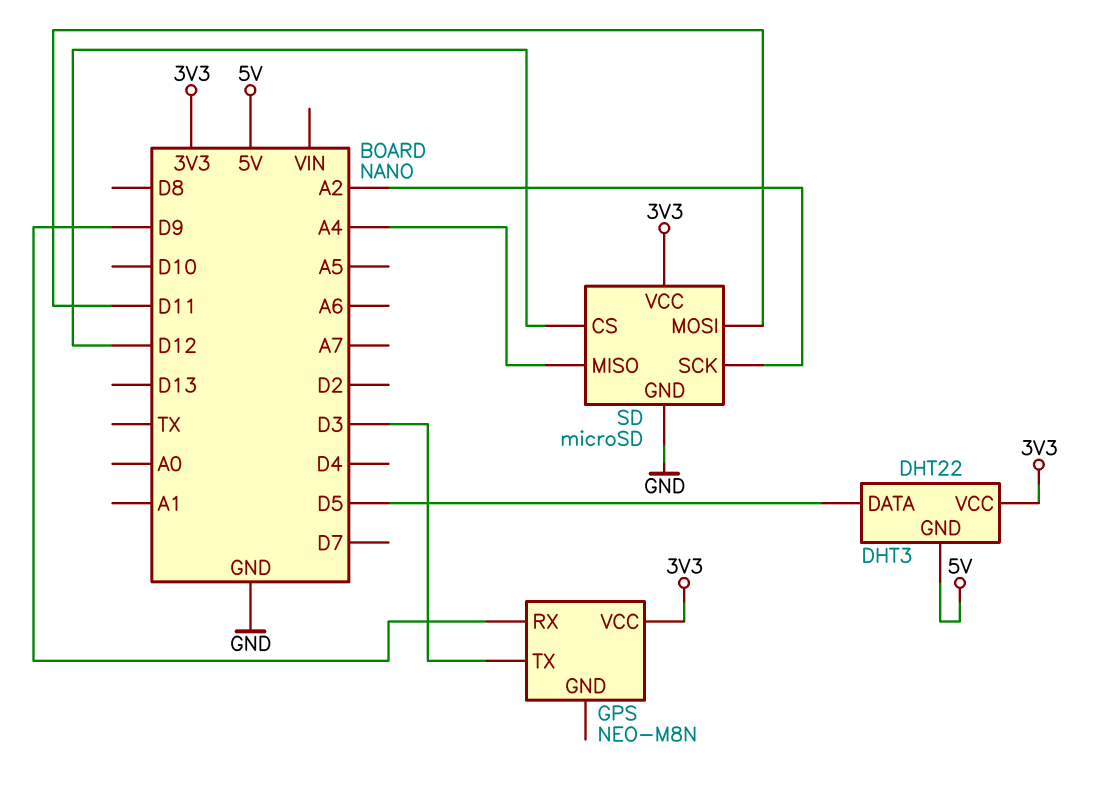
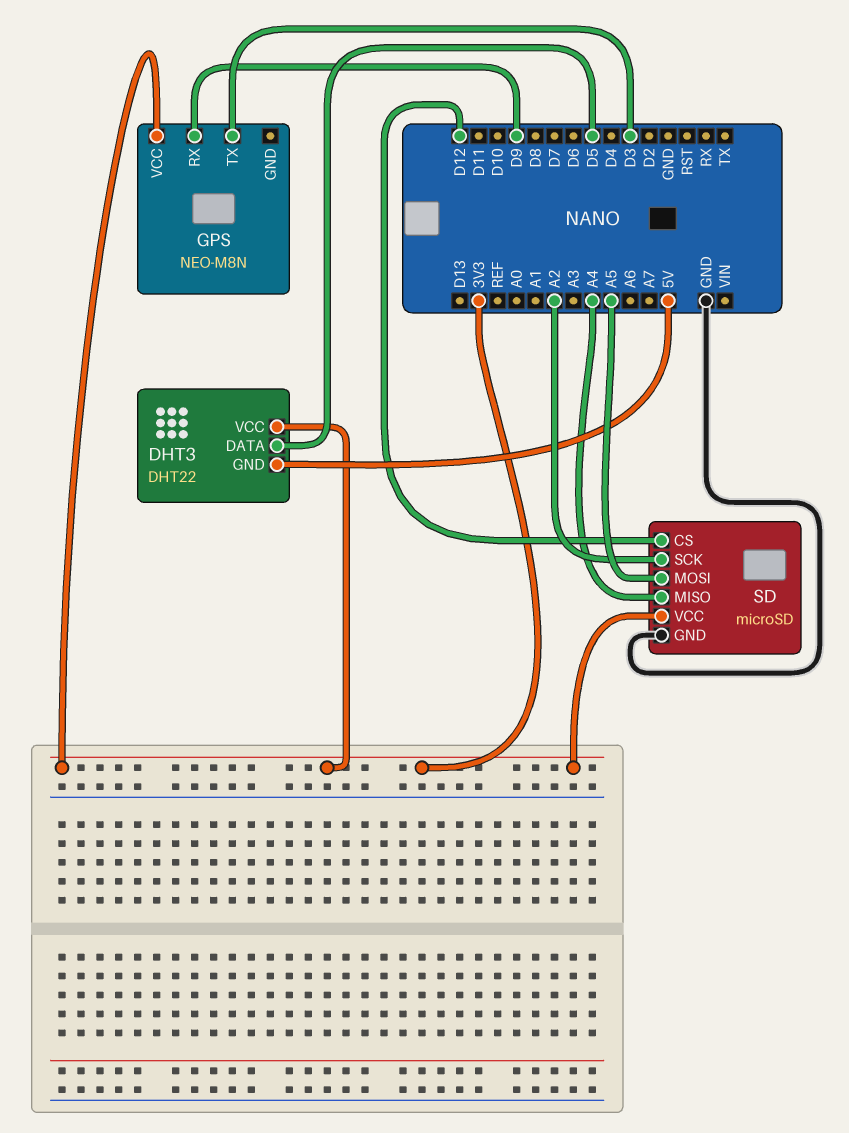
SD pin MOSI: D11 -> A5

